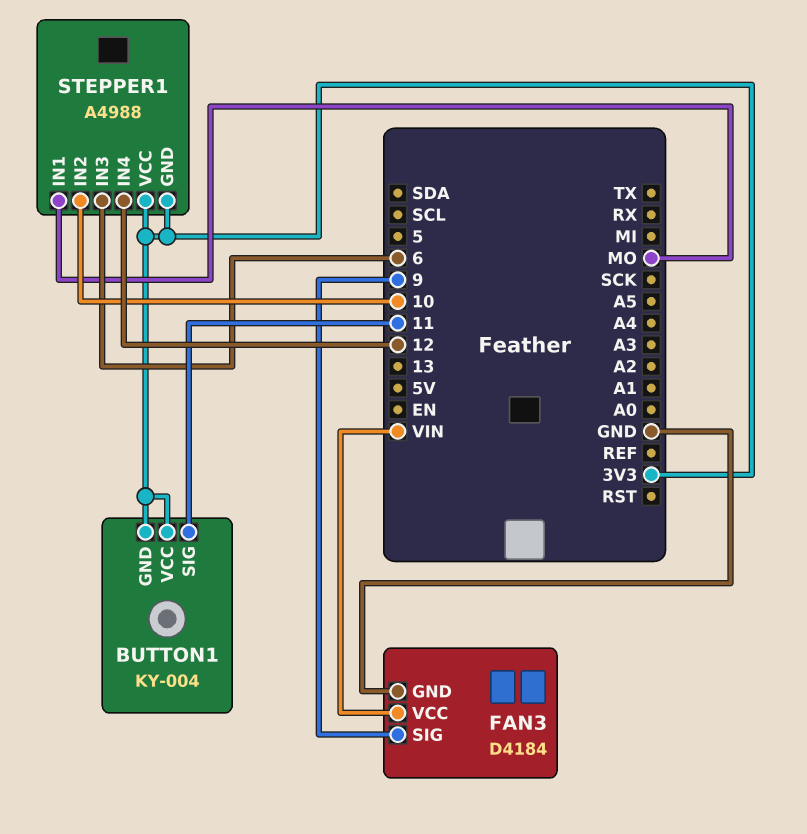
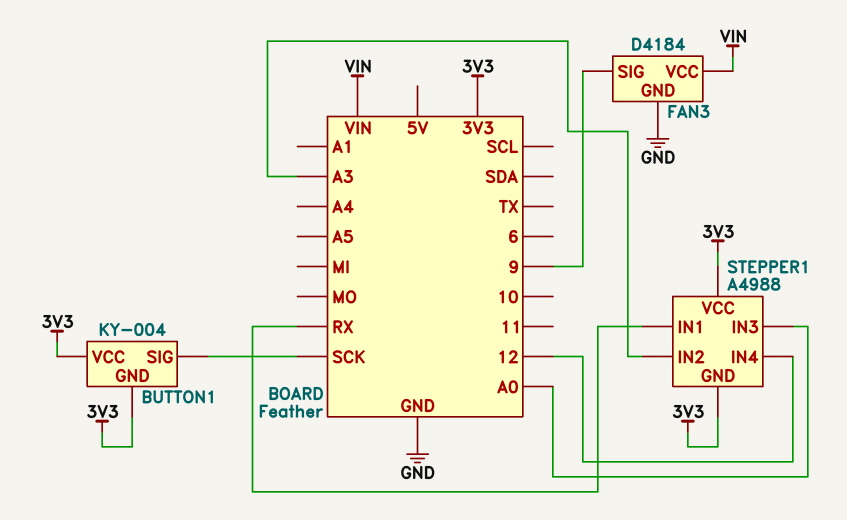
BUTTON1 pin SIG: 11 -> SCK
STEPPER1 pin IN1: MO -> RX
STEPPER1 pin IN2: 10 -> A3
STEPPER1 pin IN3: 6 -> A0

